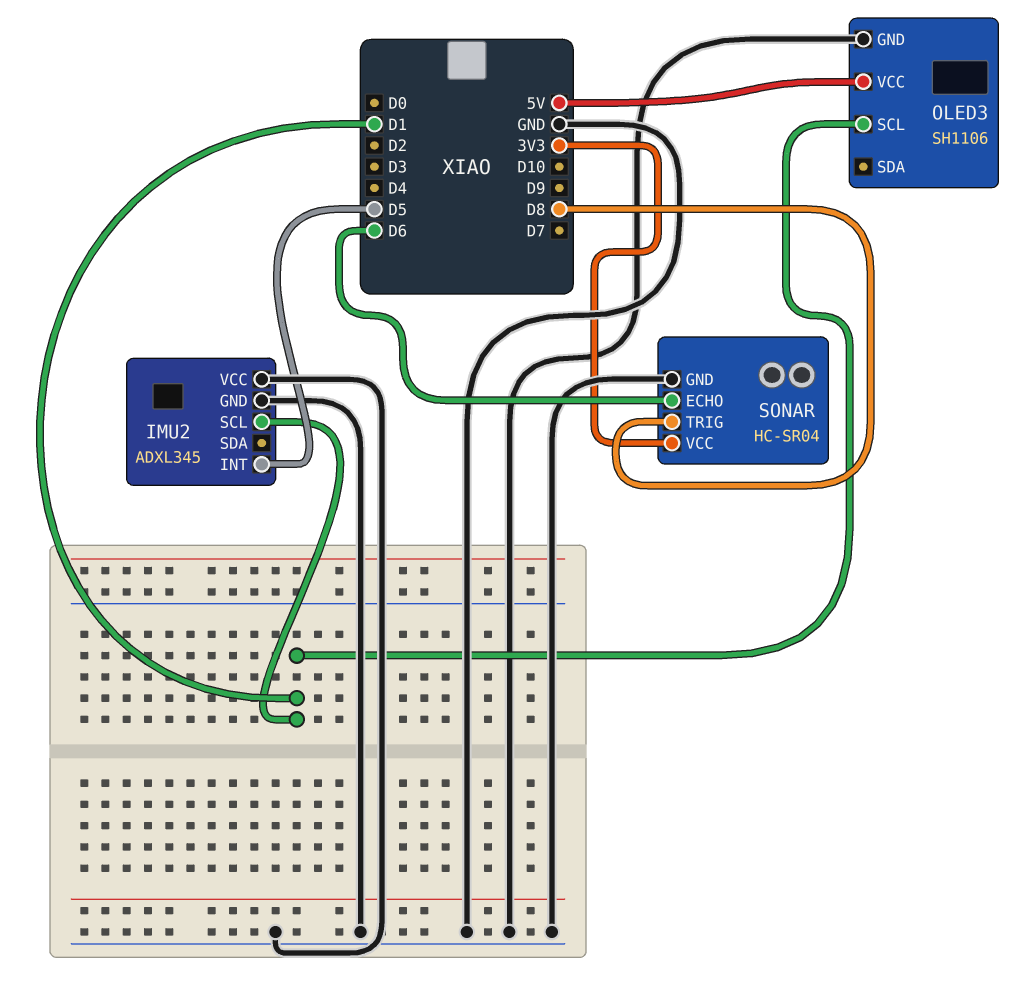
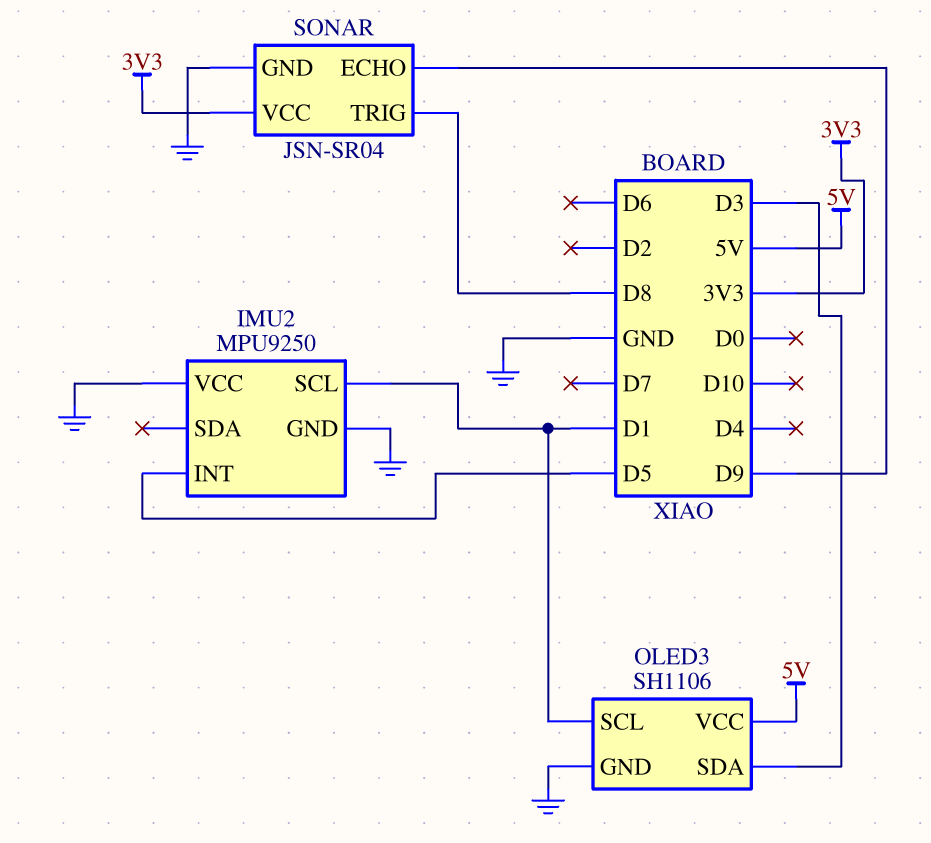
IMU2: ADXL345 -> MPU9250
OLED3 pin SDA: none -> D3
SONAR: HC-SR04 -> JSN-SR04
SONAR pin ECHO: D6 -> D9

